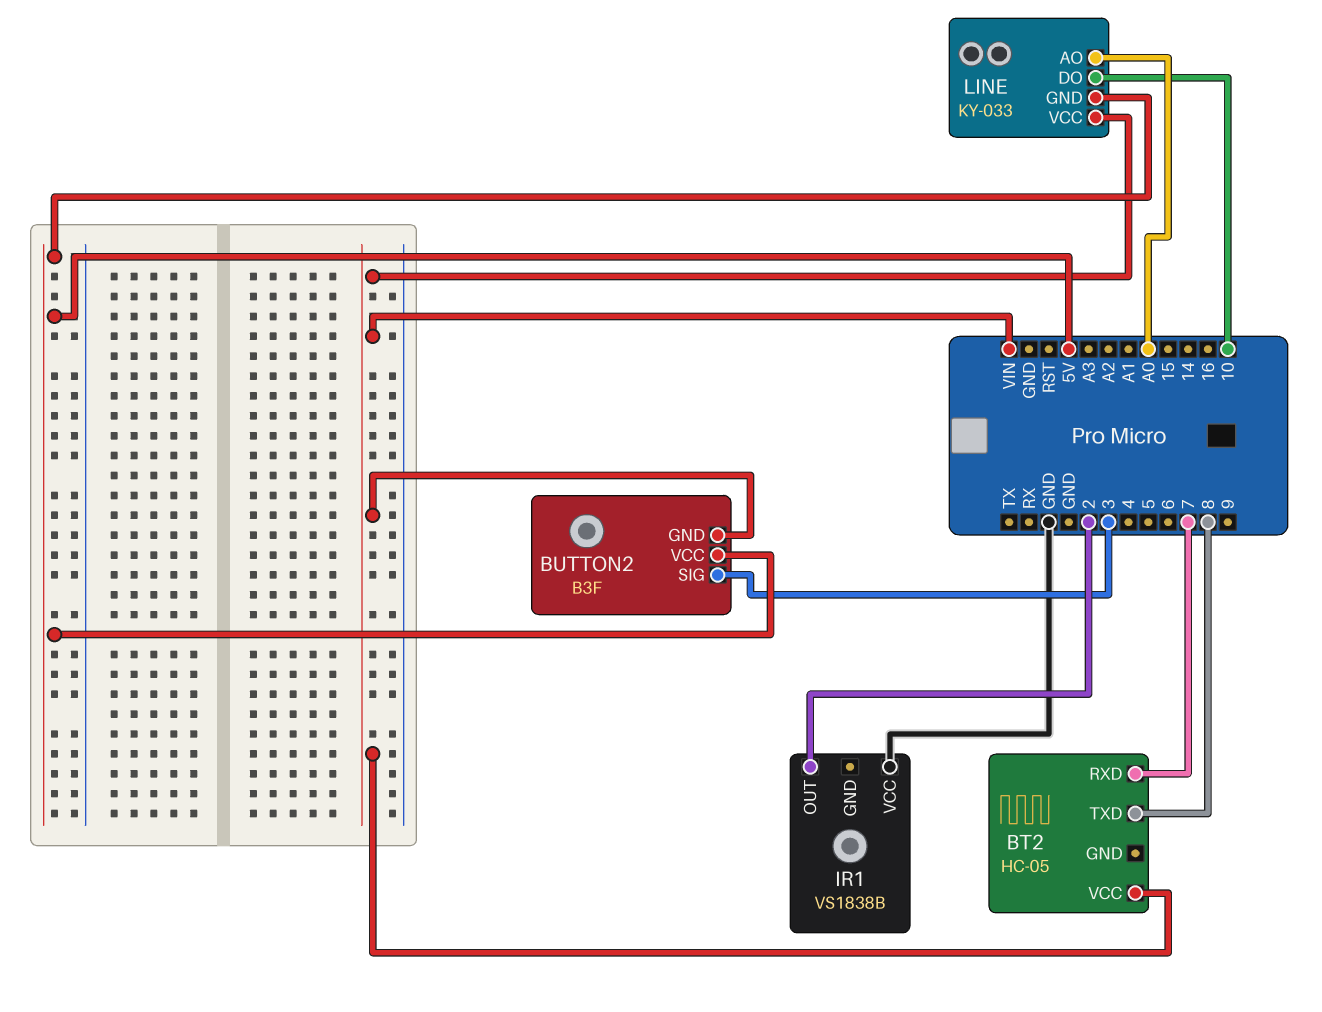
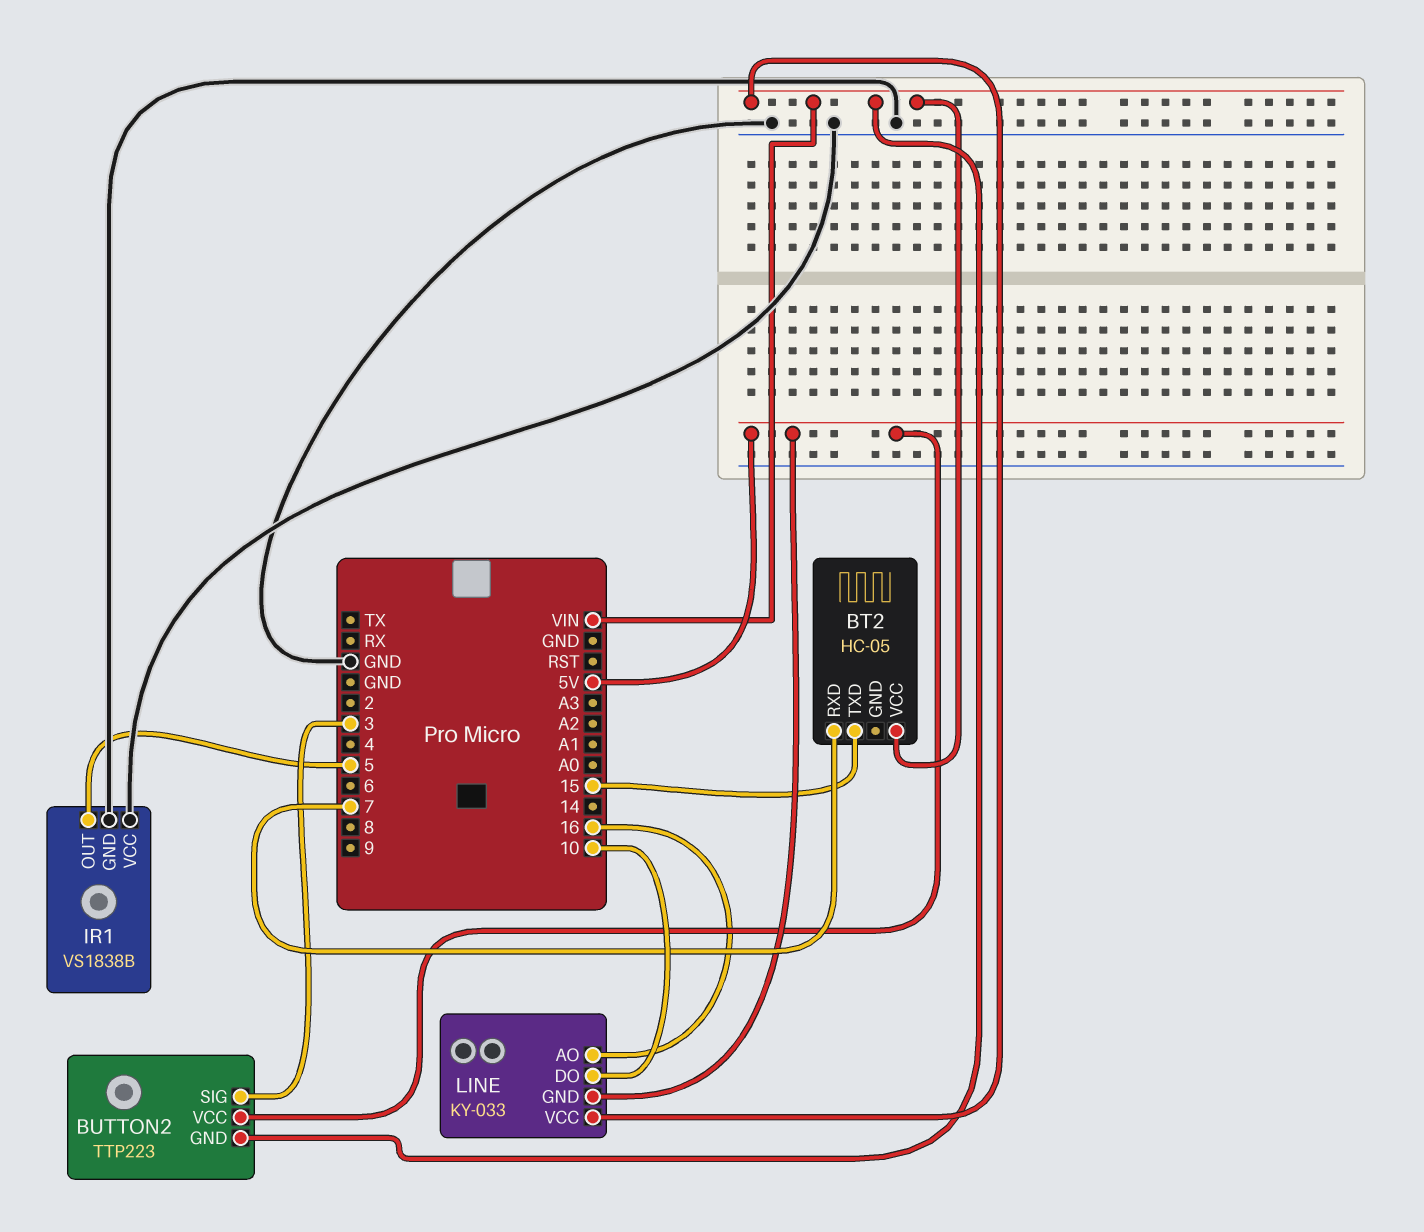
BT2 pin TXD: 8 -> 15
BUTTON2: B3F -> TTP223
IR1 pin GND: none -> GND
IR1 pin OUT: 2 -> 5
LINE pin AO: A0 -> 16

